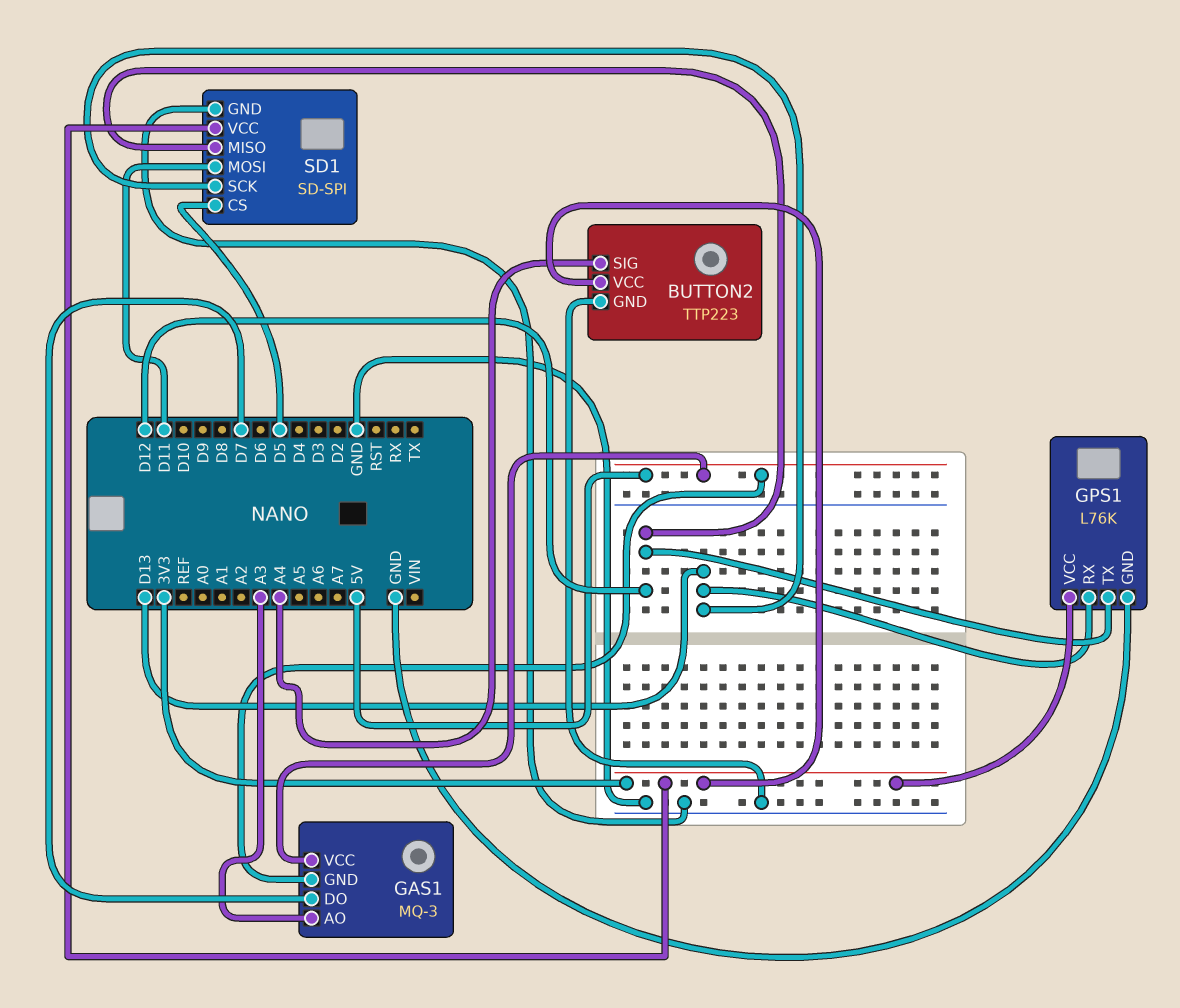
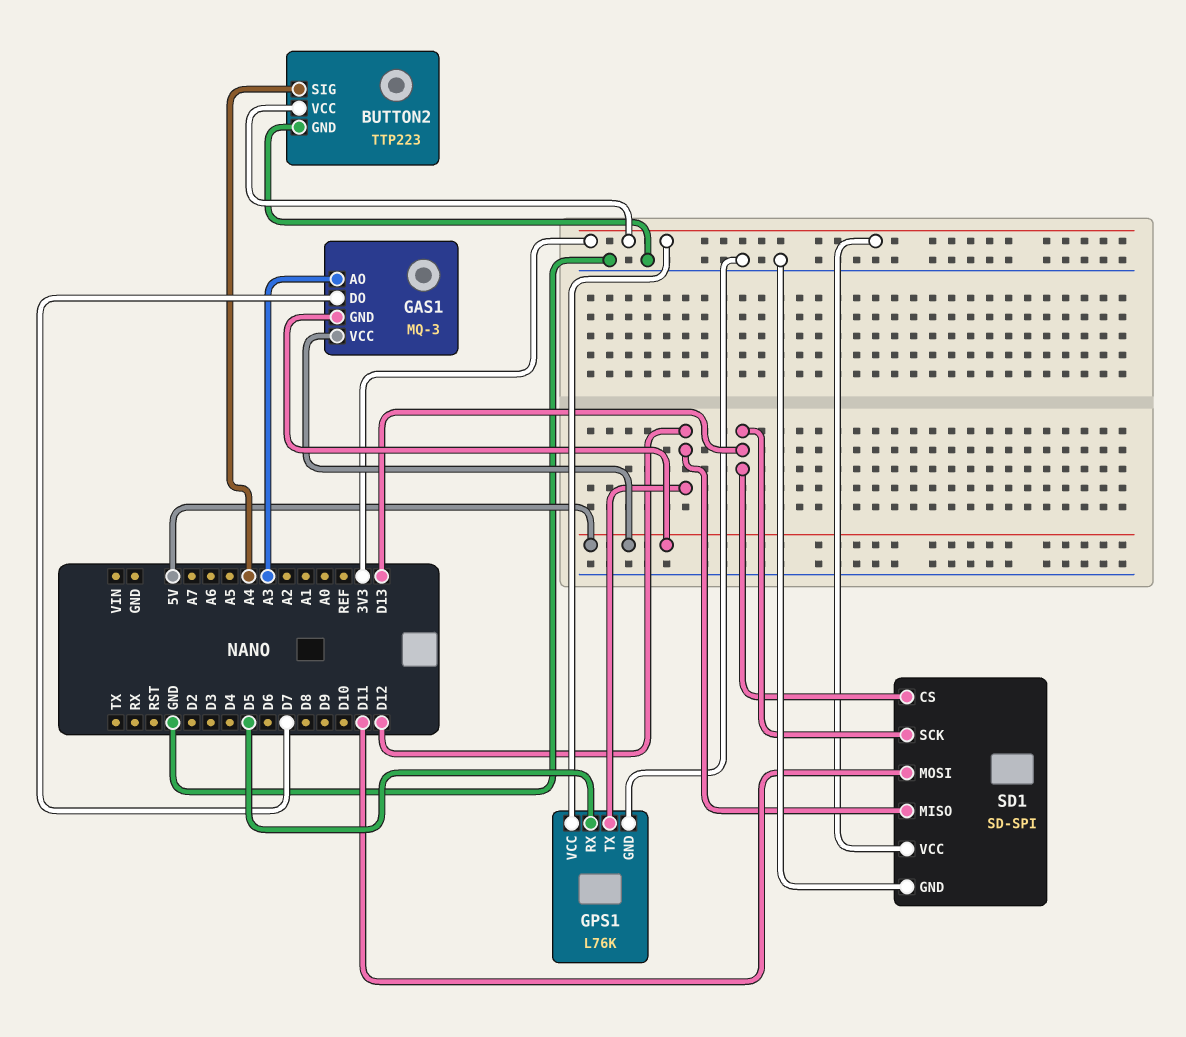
GPS1 pin RX: D13 -> D5
SD1 pin CS: D5 -> D13

